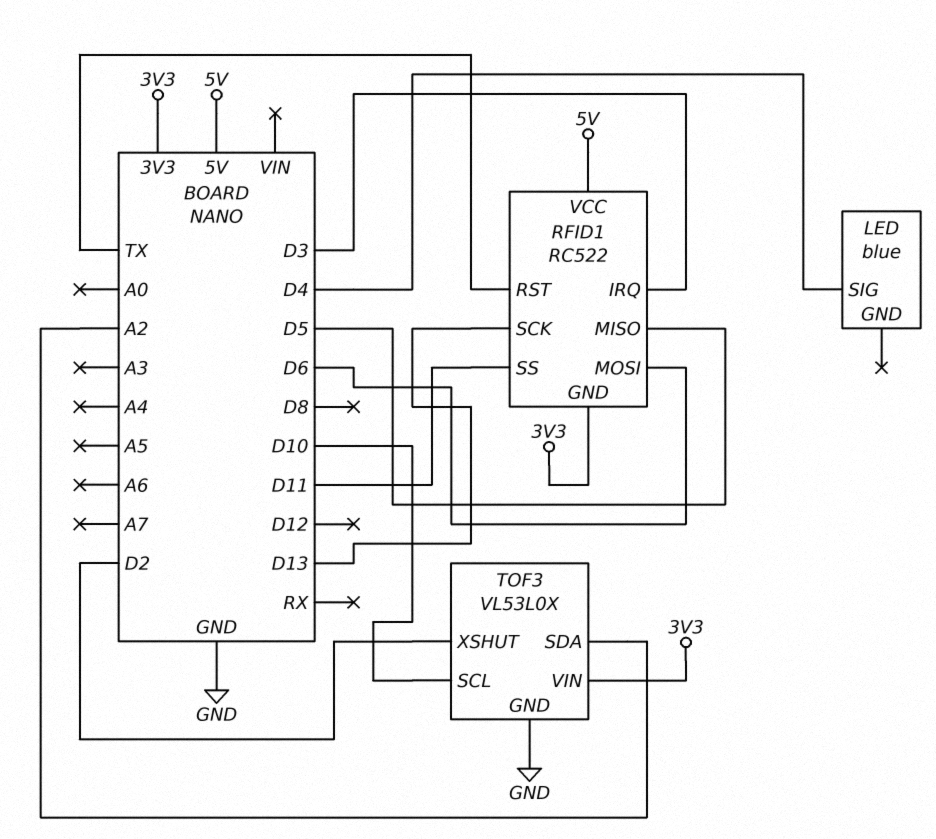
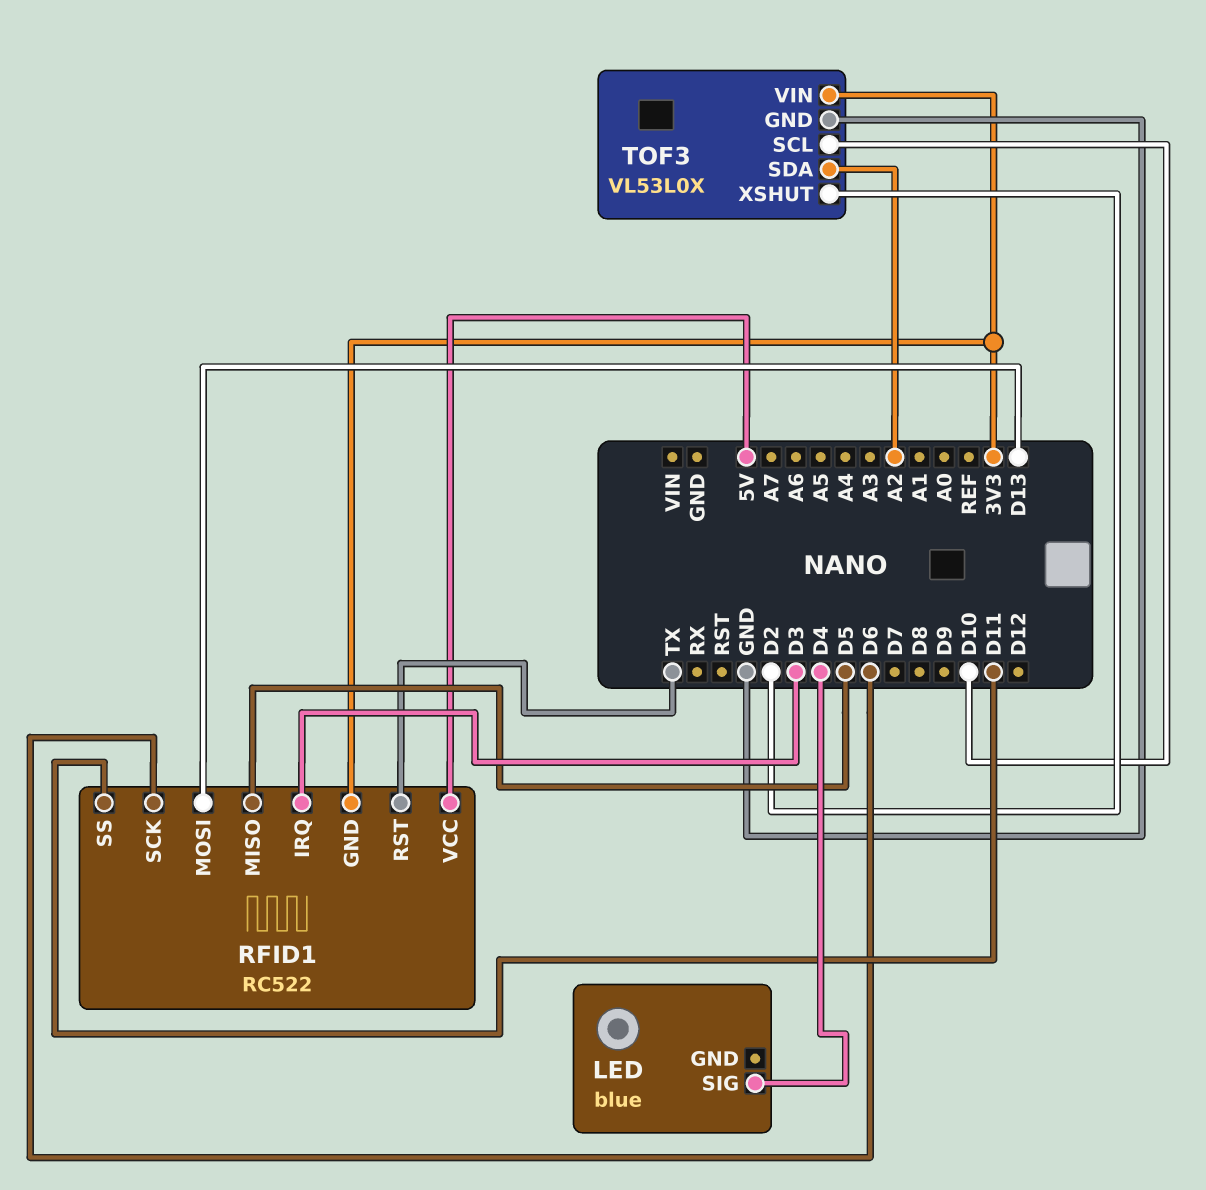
RFID1 pin MOSI: D6 -> D13
RFID1 pin SCK: D13 -> D6

